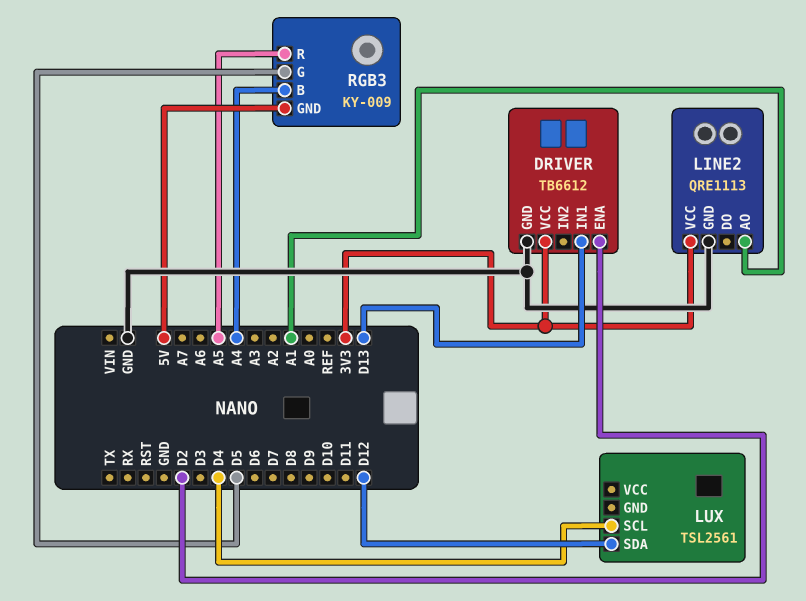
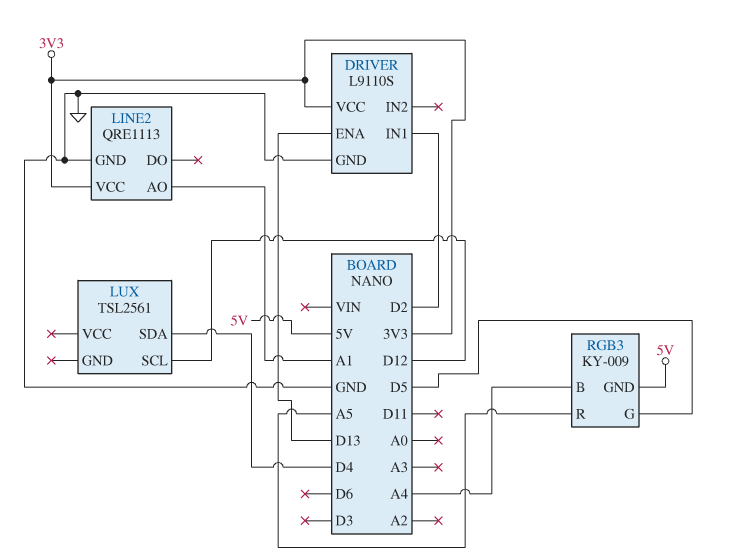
DRIVER: TB6612 -> L9110S
DRIVER pin ENA: D2 -> D13
DRIVER pin IN1: D13 -> D2
LUX pin SCL: D4 -> D12
LUX pin SDA: D12 -> D4

